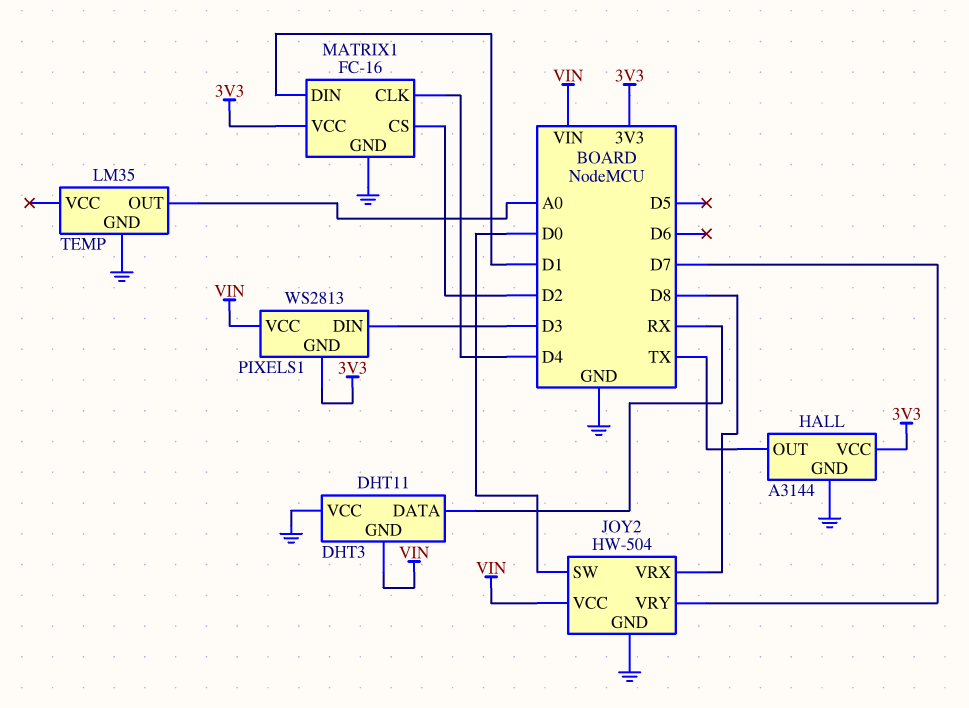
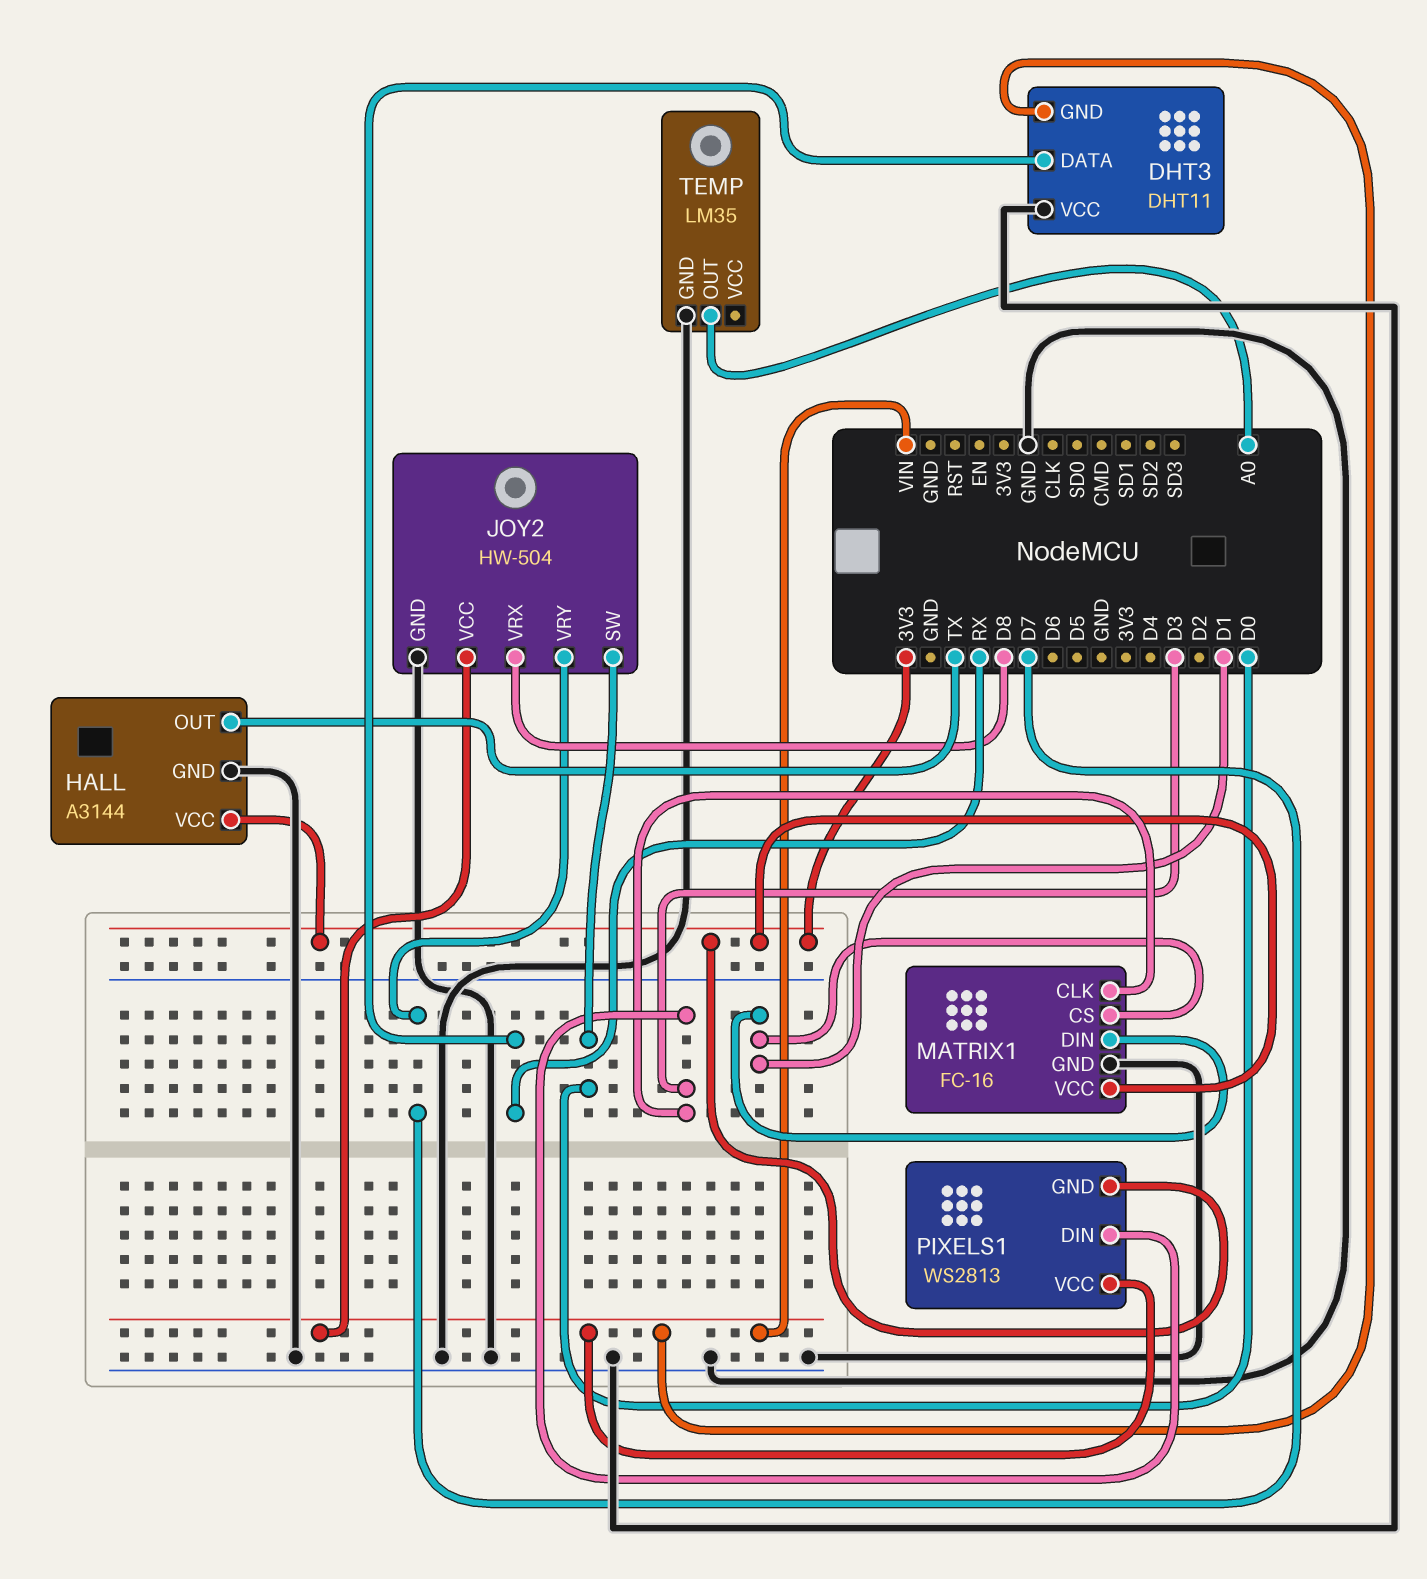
MATRIX1 pin CLK: D4 -> D3
MATRIX1 pin CS: D2 -> D1

